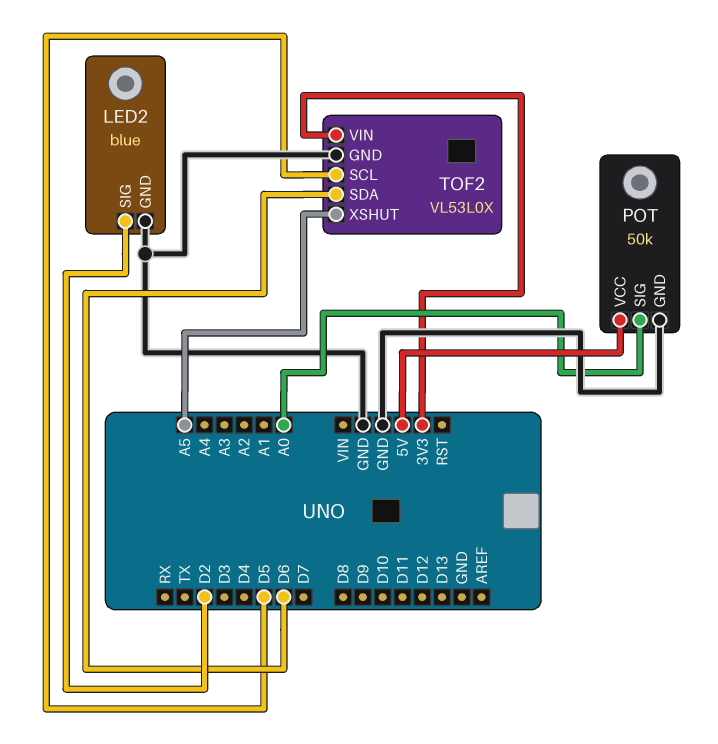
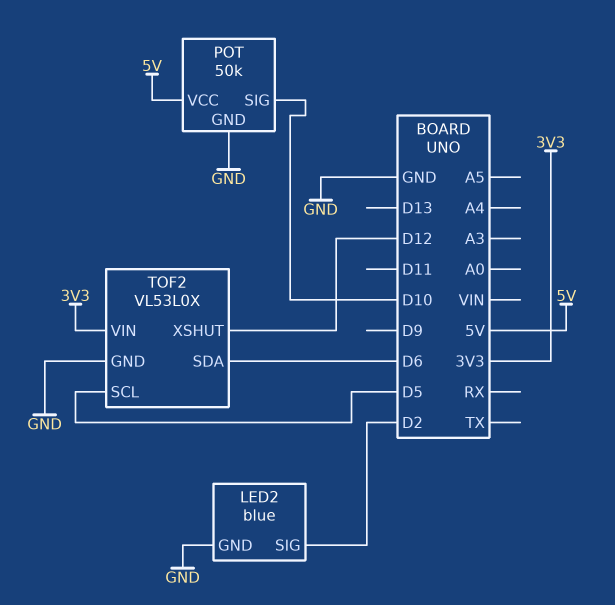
POT pin SIG: A0 -> D10
TOF2 pin XSHUT: A5 -> D12

